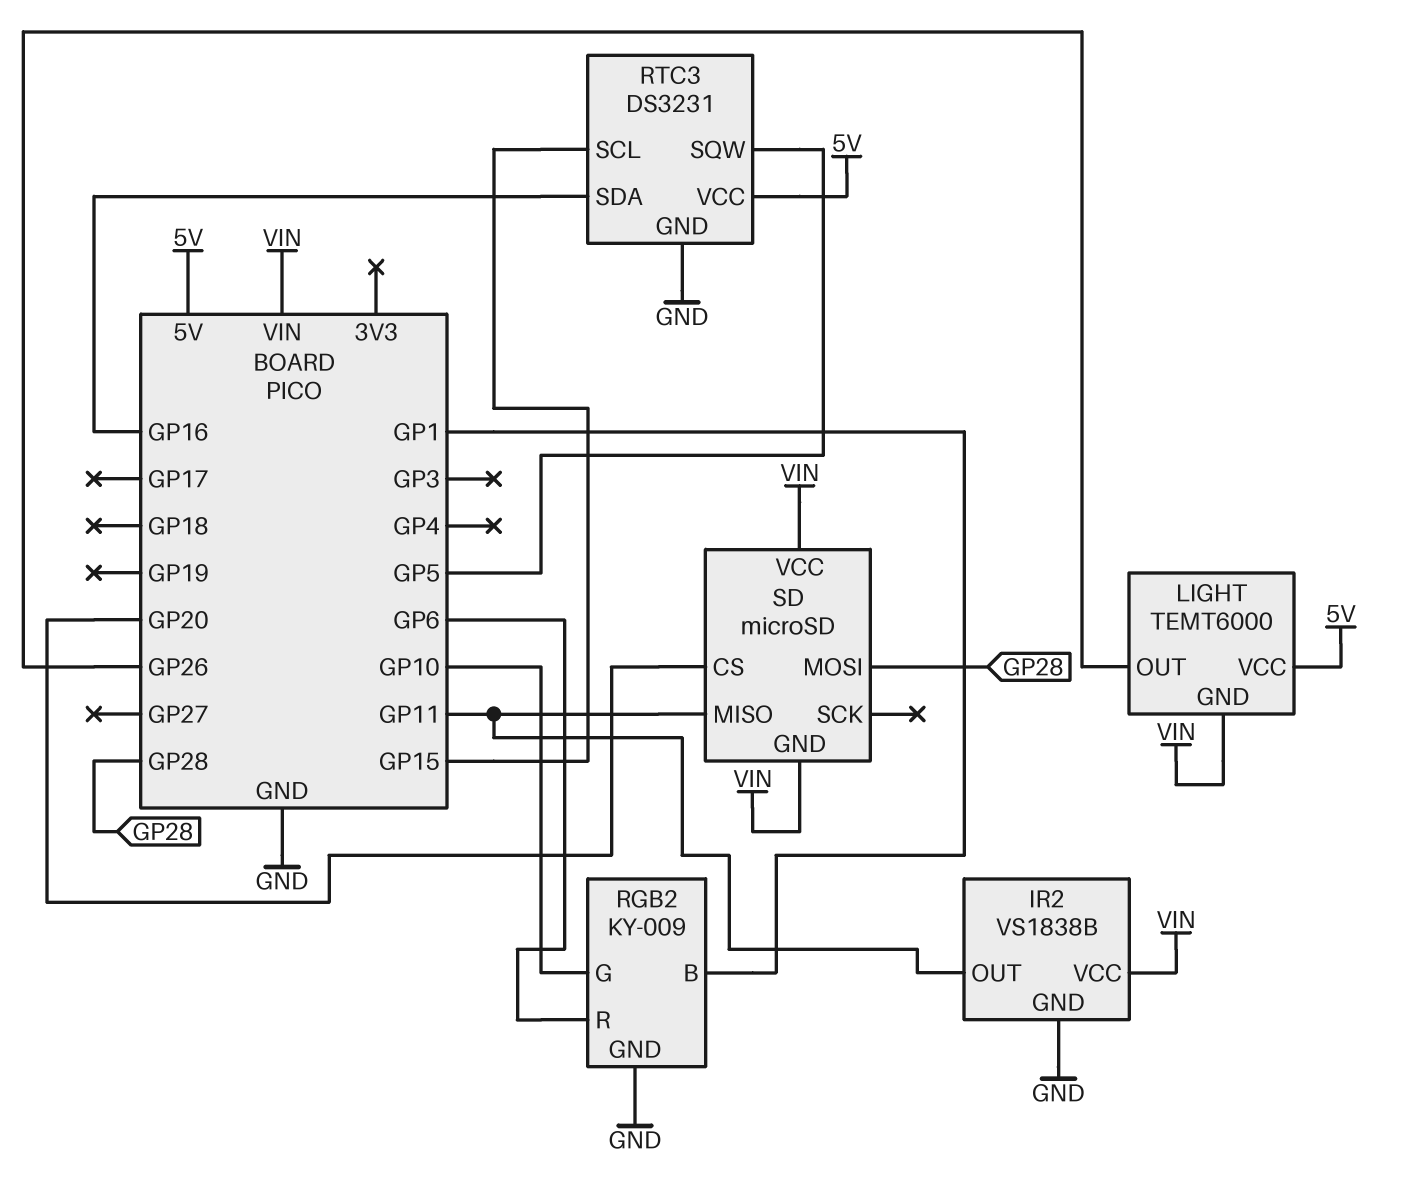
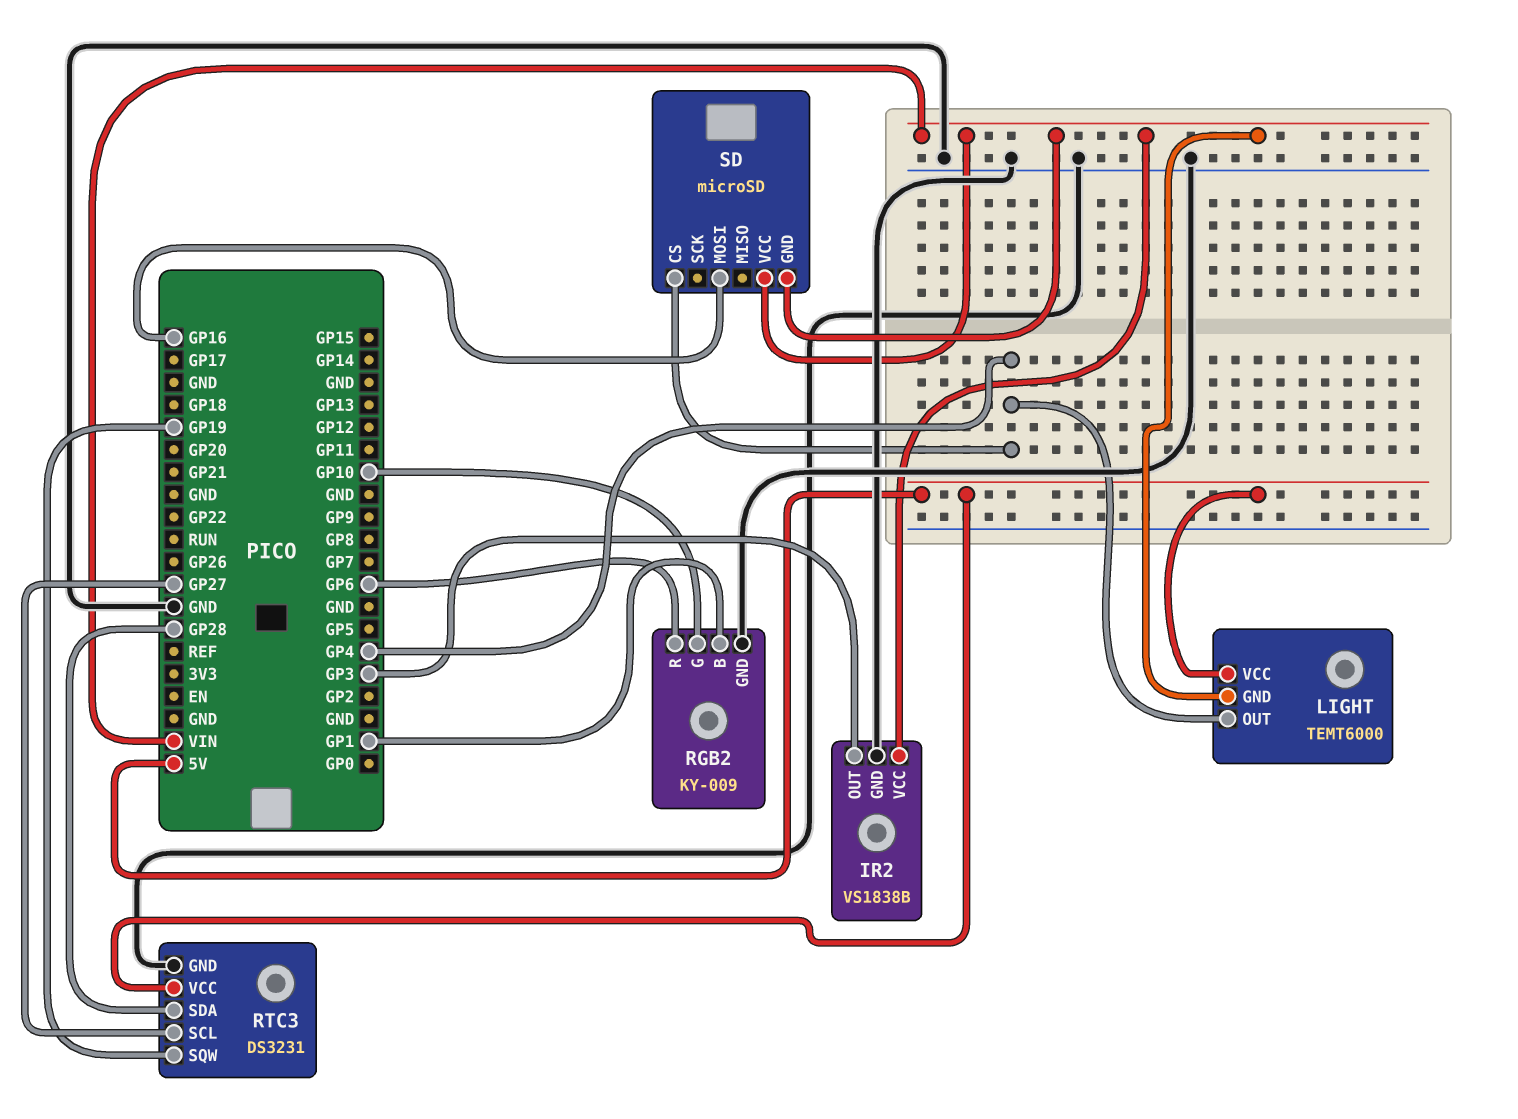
IR2 pin OUT: GP11 -> GP3
LIGHT pin OUT: GP26 -> GP4
RTC3 pin SCL: GP15 -> GP27
RTC3 pin SDA: GP16 -> GP28
RTC3 pin SQW: GP5 -> GP19
SD pin CS: GP20 -> GP4
SD pin MISO: GP11 -> none
SD pin MOSI: GP28 -> GP16

